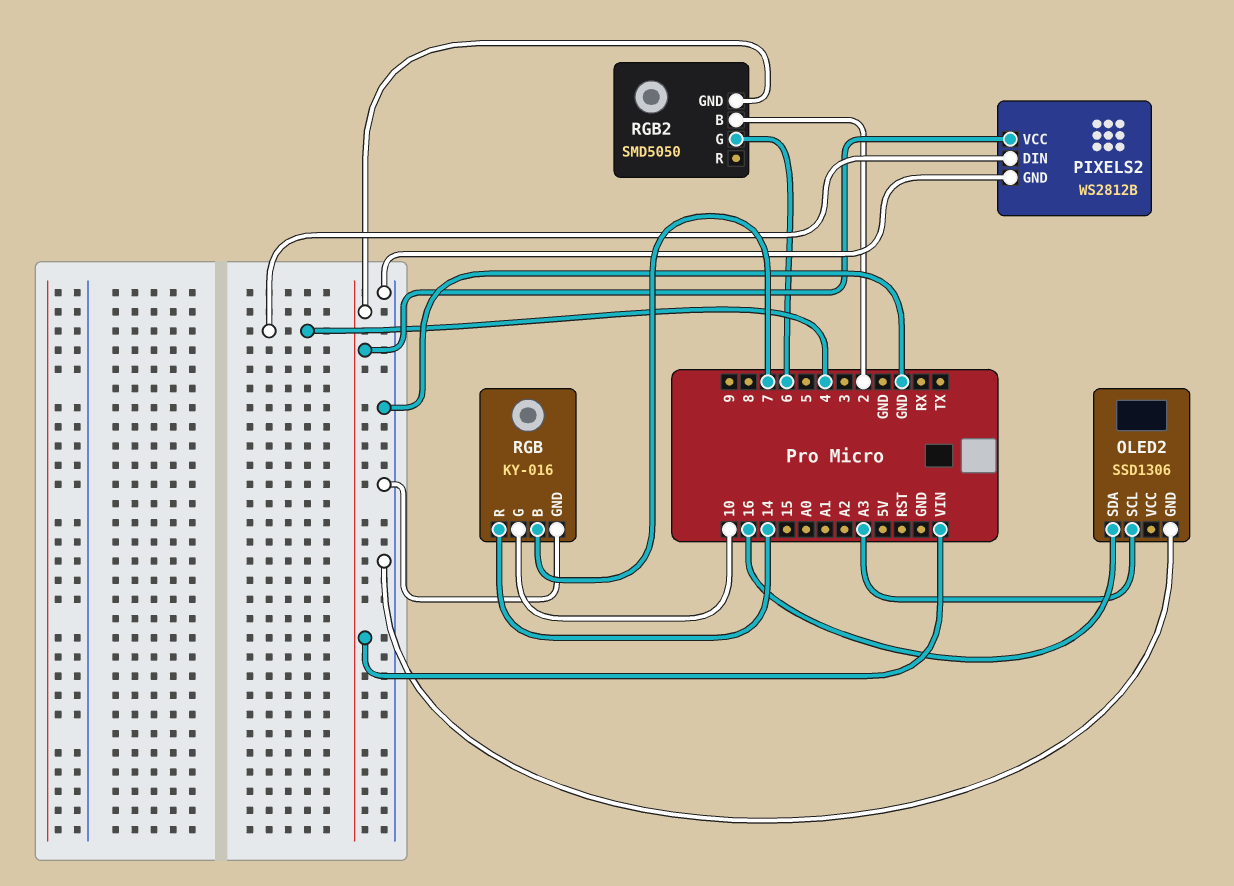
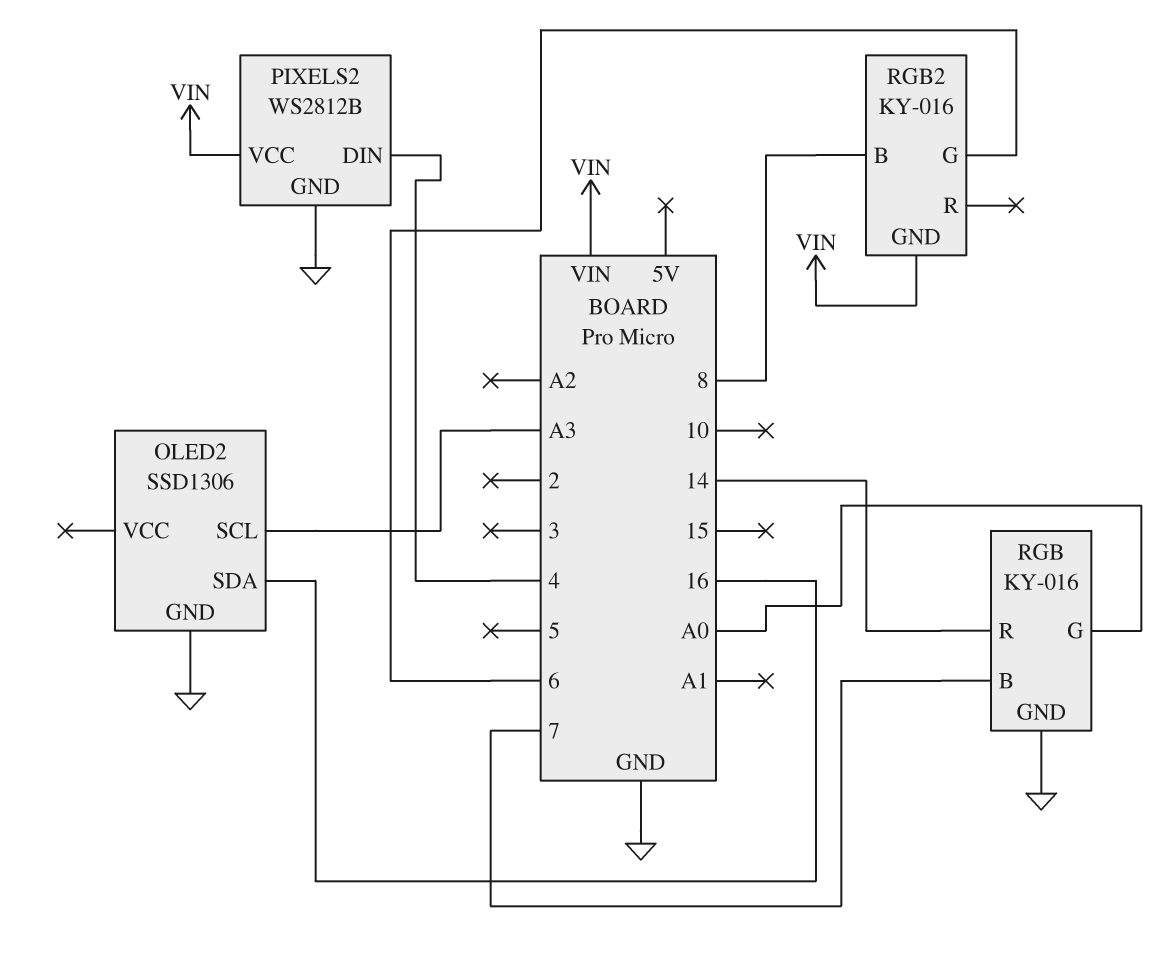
RGB pin G: 10 -> A0
RGB2: SMD5050 -> KY-016
RGB2 pin B: 2 -> 8

